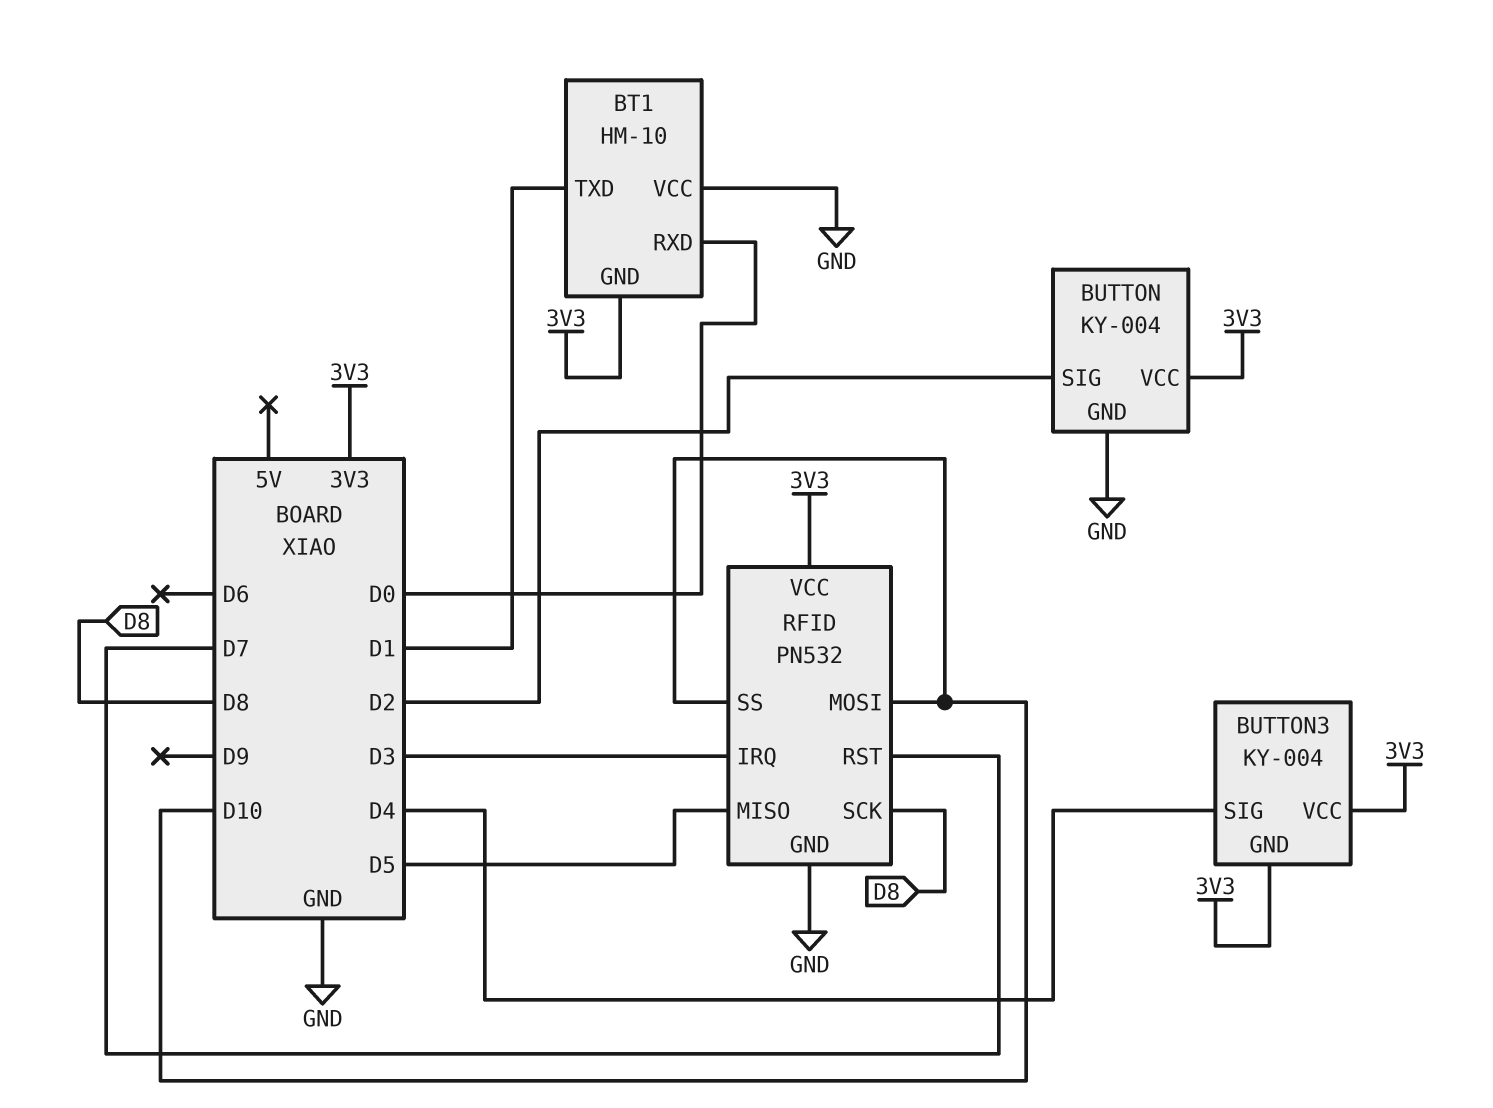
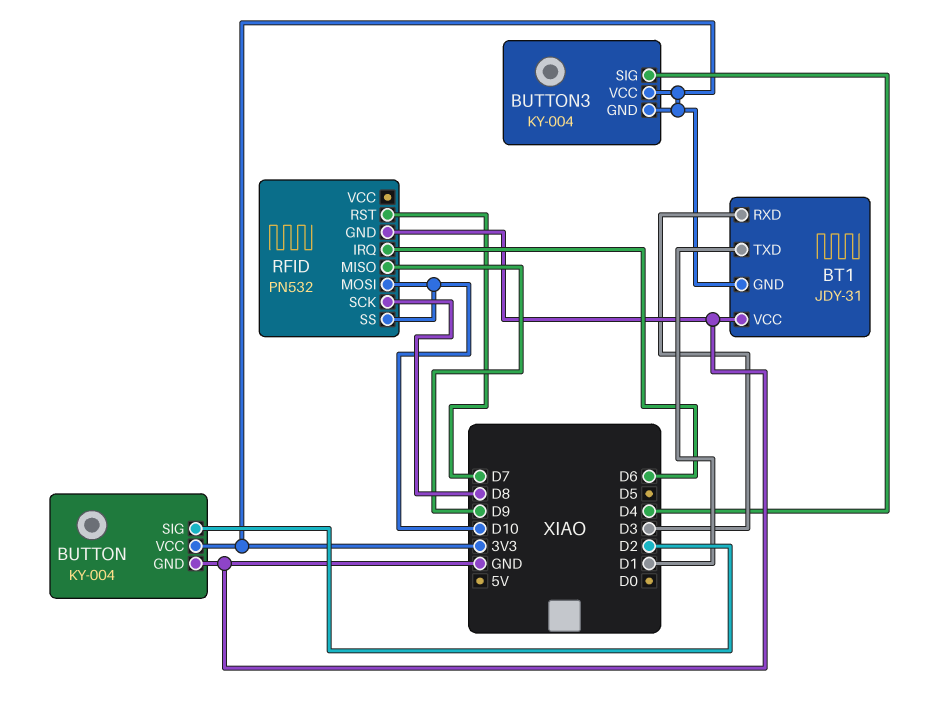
BT1: HM-10 -> JDY-31
BT1 pin RXD: D0 -> D3
RFID pin IRQ: D3 -> D6
RFID pin MISO: D5 -> D9
RFID pin VCC: 3V3 -> none

